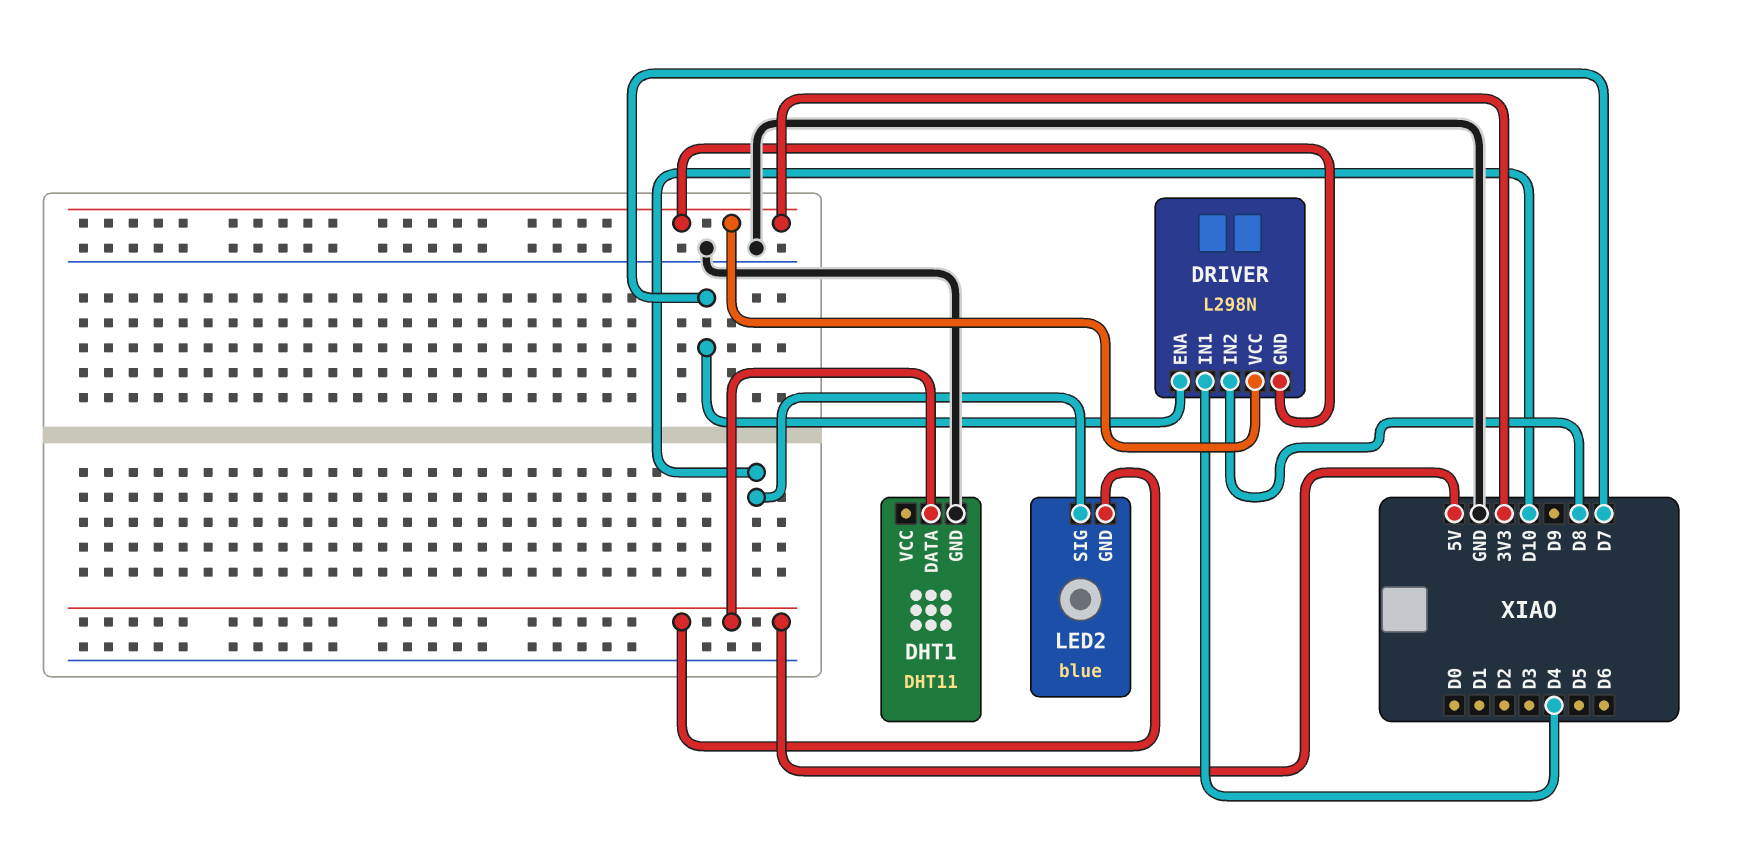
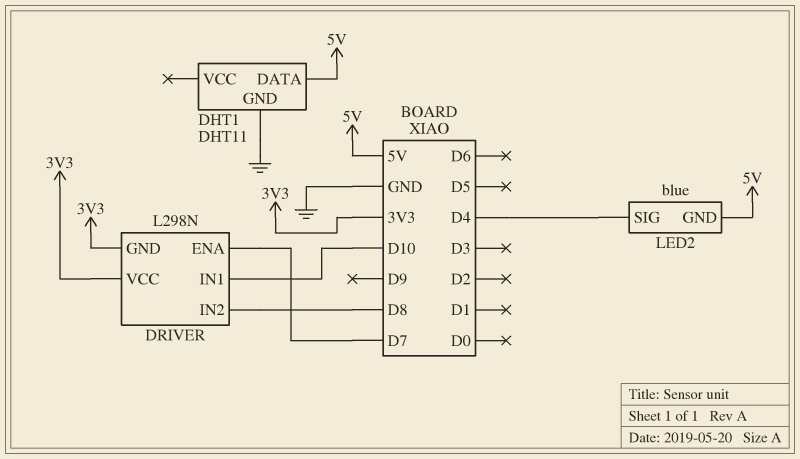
DRIVER pin IN1: D4 -> D10
LED2 pin SIG: D10 -> D4

